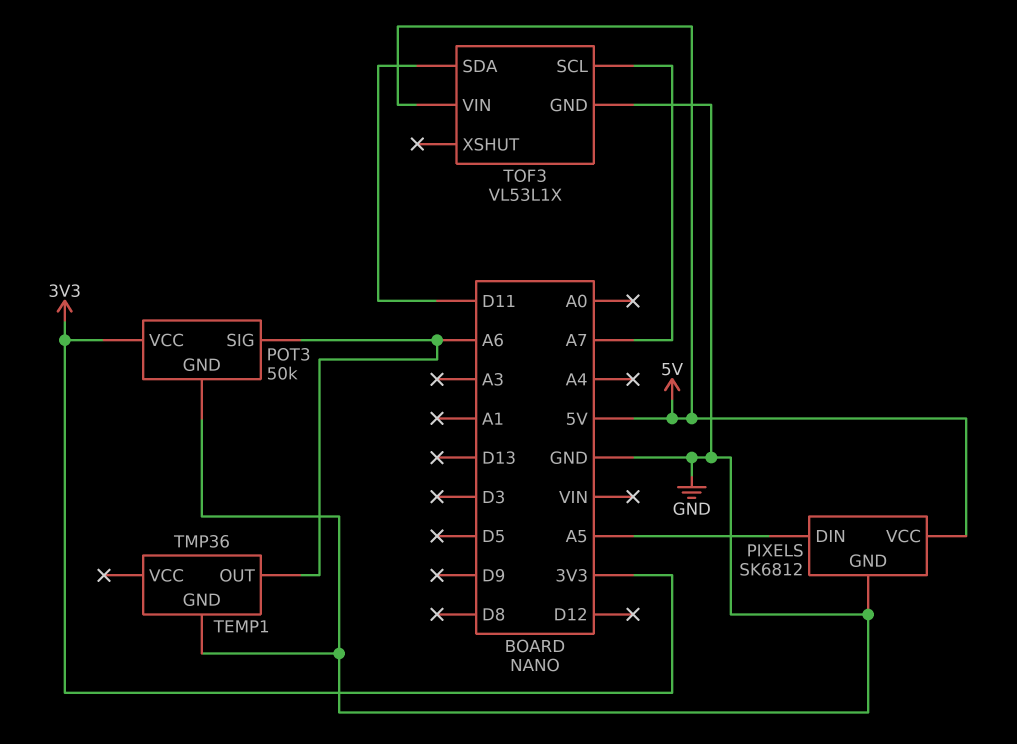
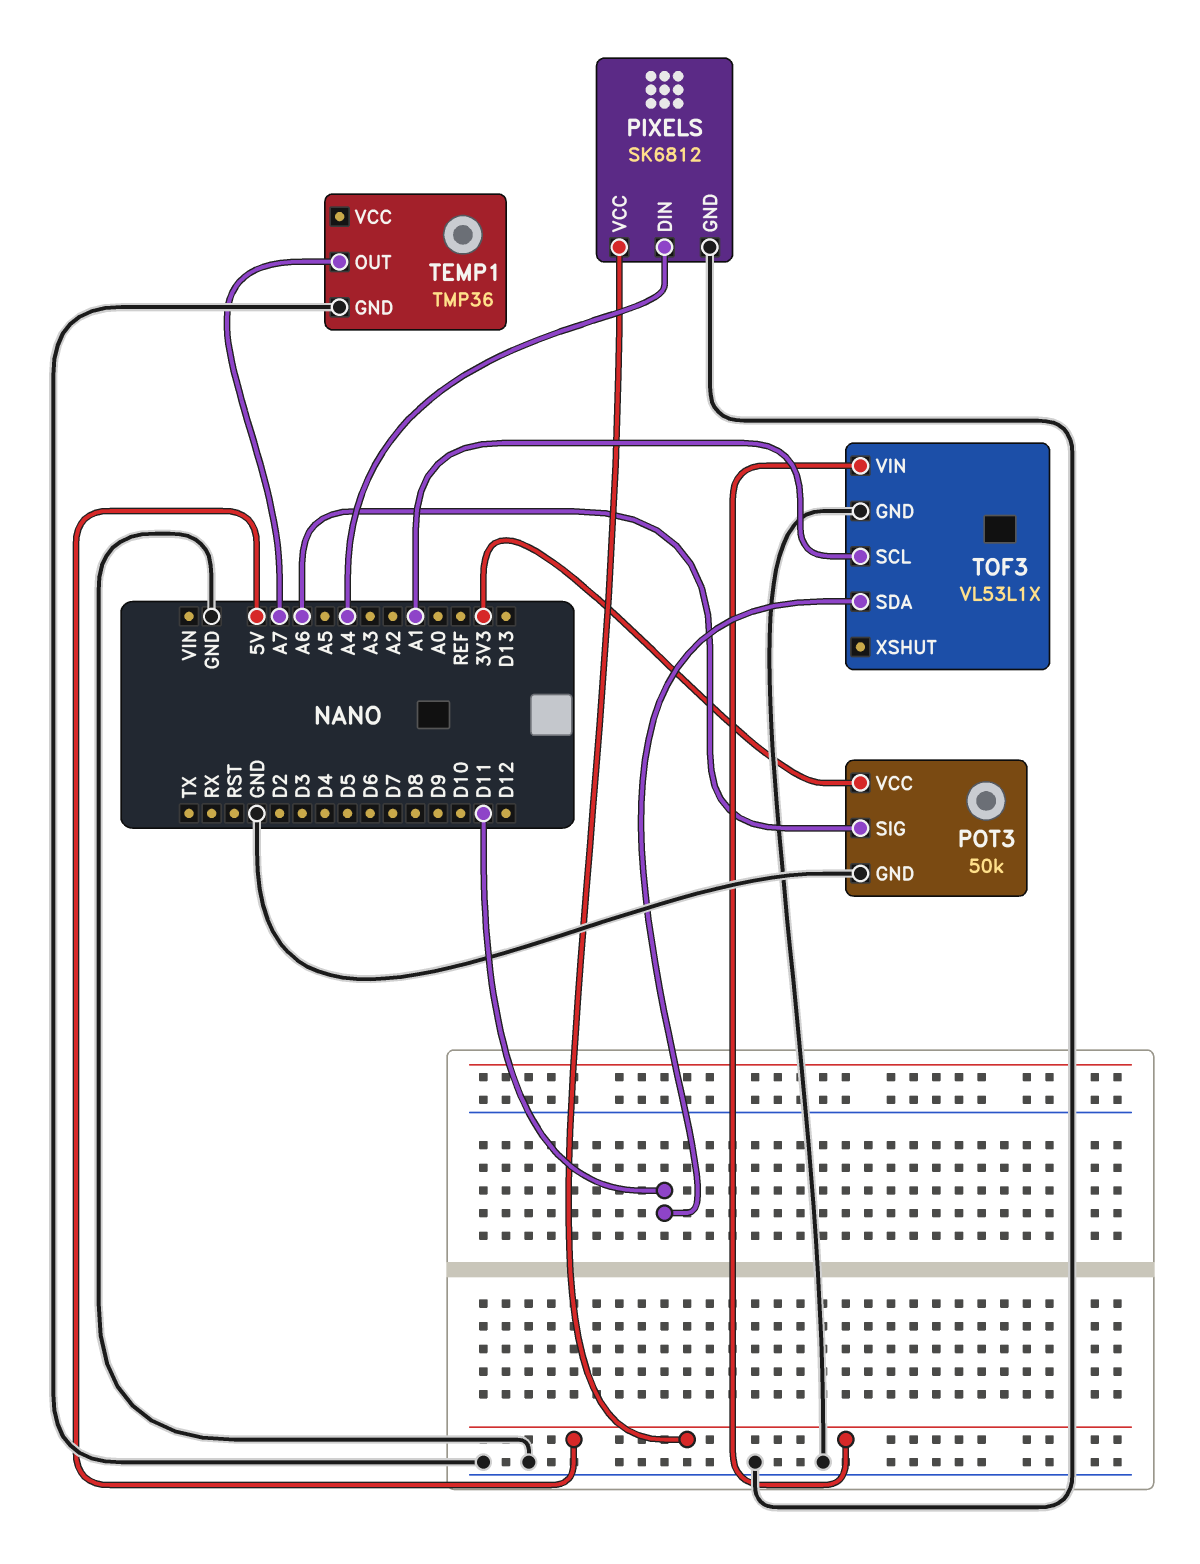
PIXELS pin DIN: A5 -> A4
TEMP1 pin OUT: A6 -> A7
TOF3 pin SCL: A7 -> A1

